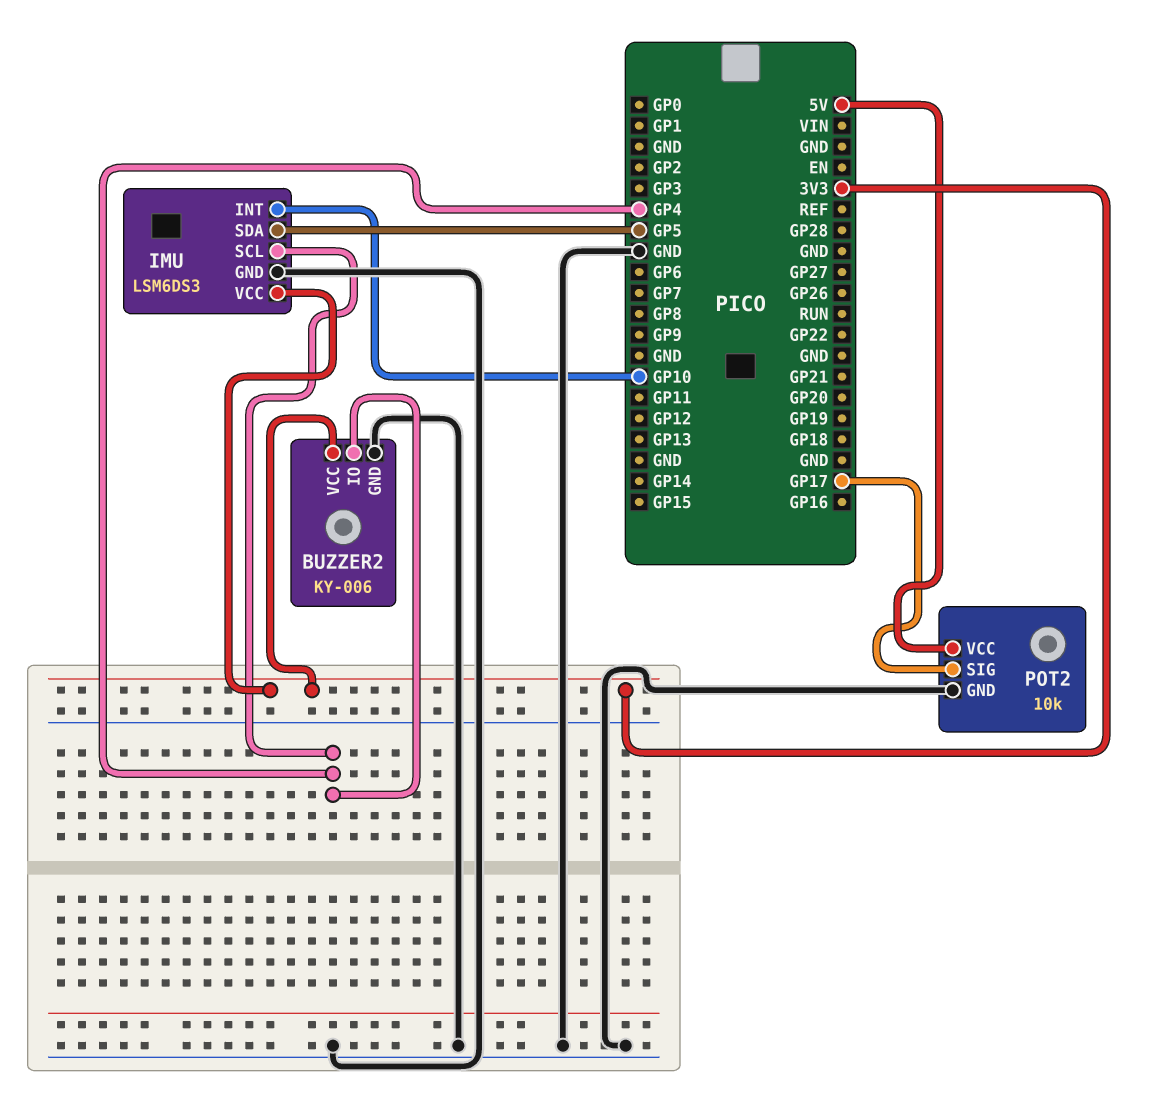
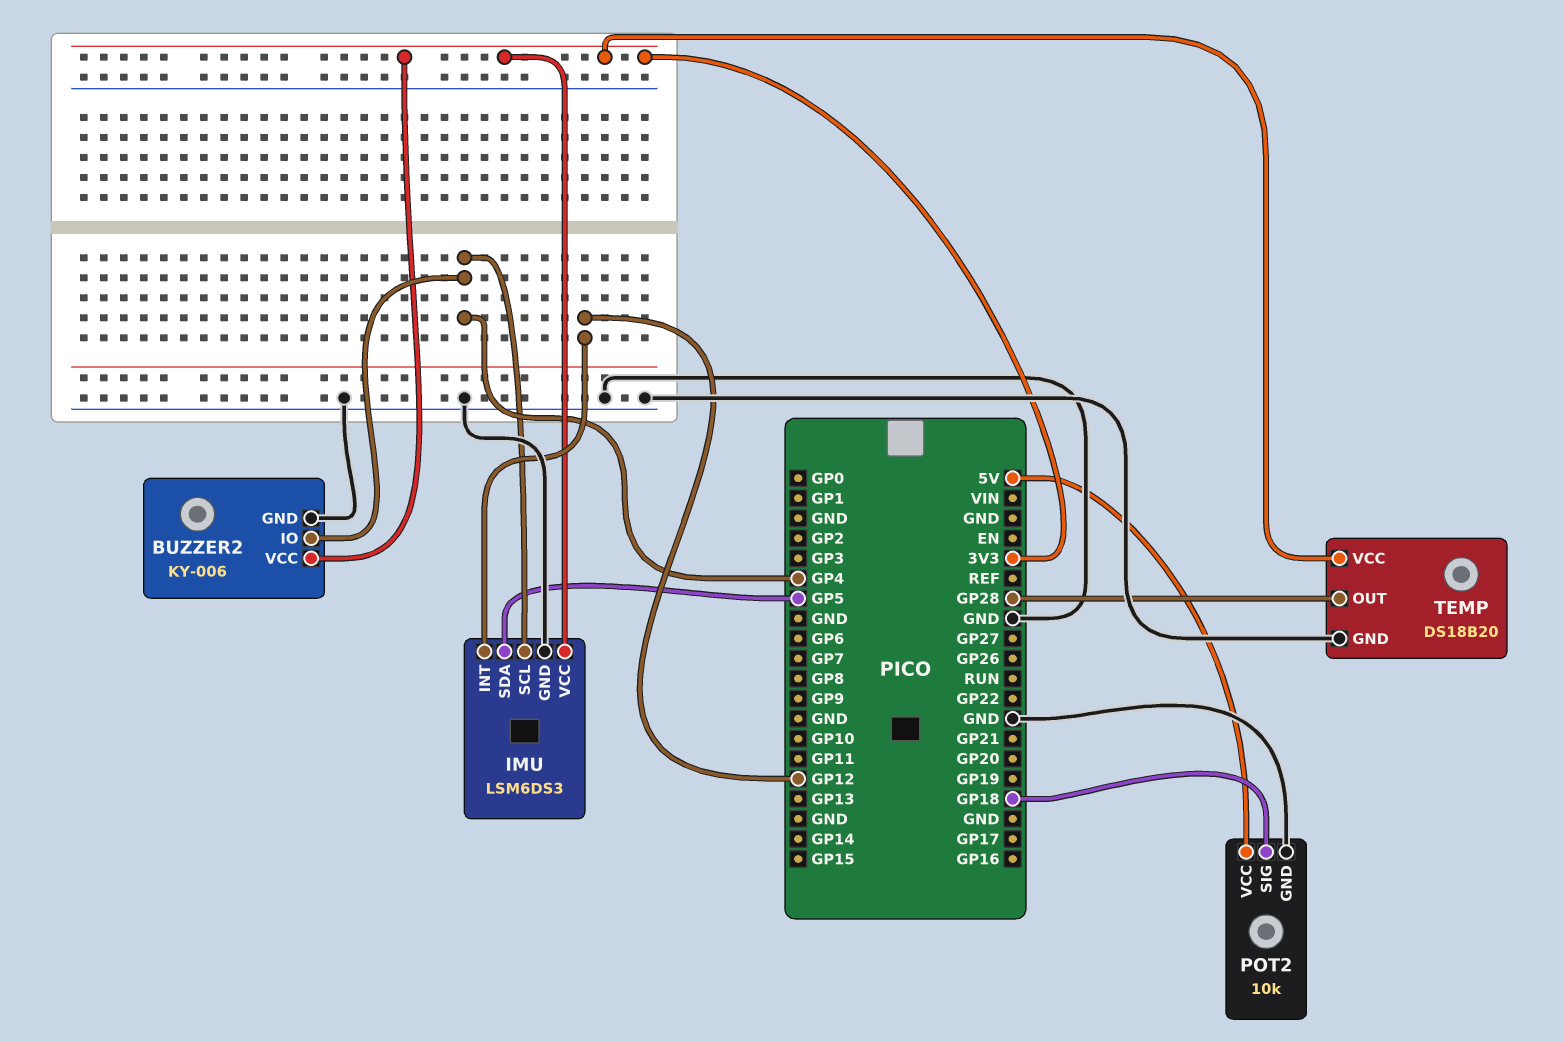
IMU pin INT: GP10 -> GP12
POT2 pin SIG: GP17 -> GP18
TEMP: none -> DS18B20
TEMP pin GND: none -> GND
TEMP pin OUT: none -> GP28
TEMP pin VCC: none -> 3V3

